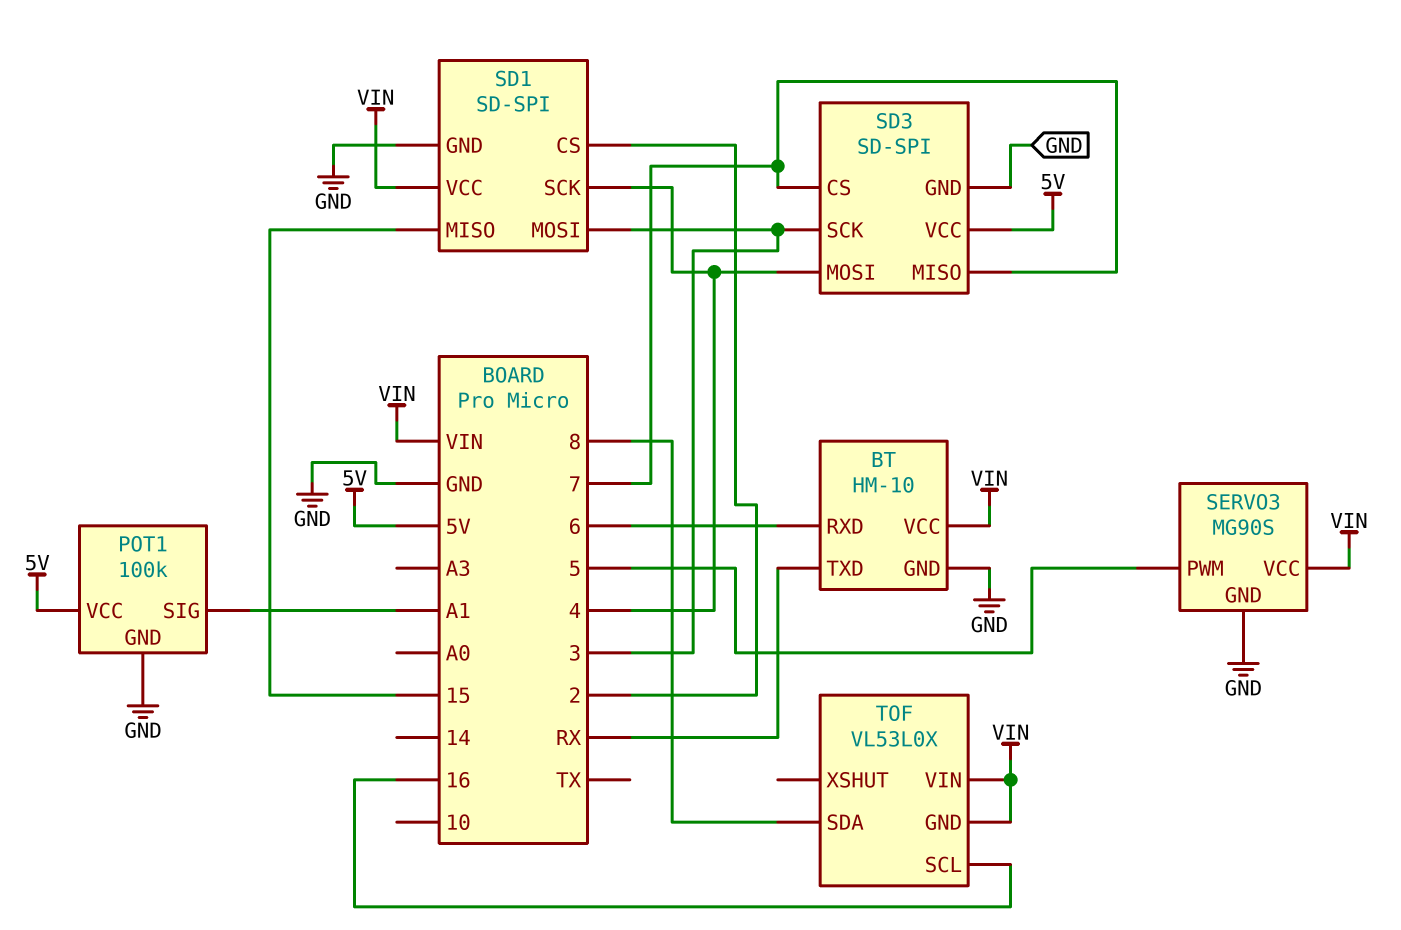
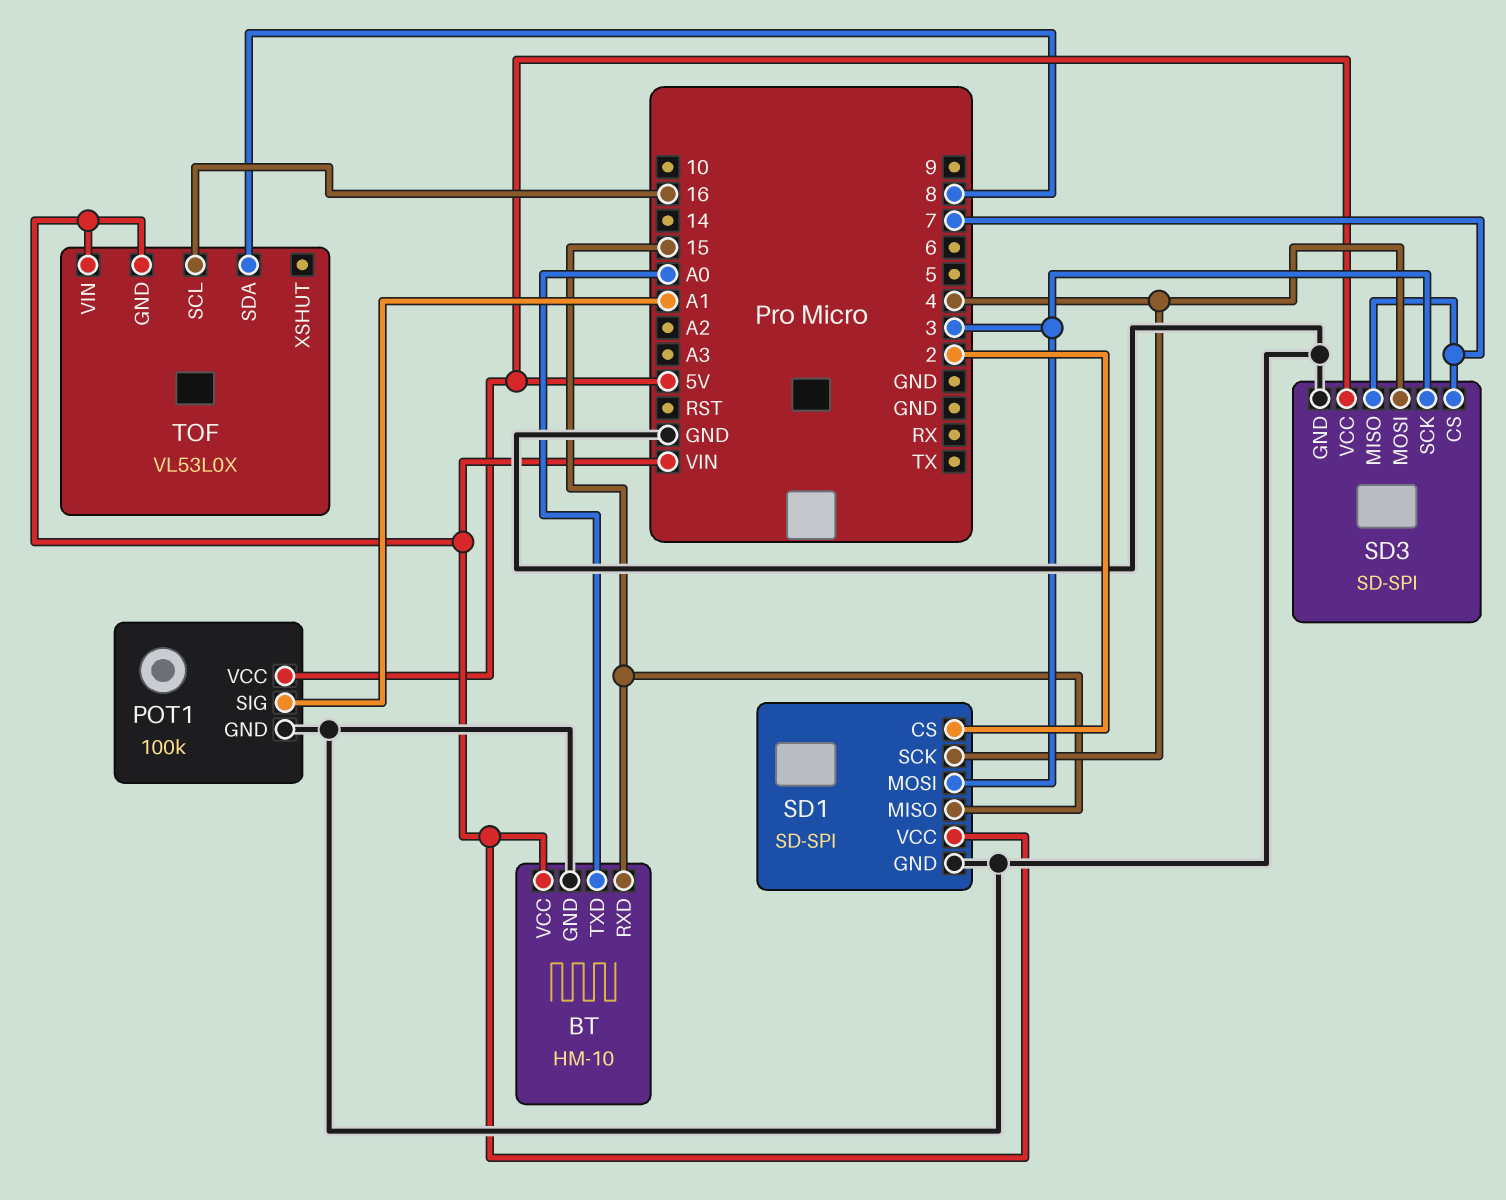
BT pin RXD: 6 -> 15
BT pin TXD: RX -> A0
SERVO3: MG90S -> none
SERVO3 pin GND: GND -> none
SERVO3 pin PWM: 5 -> none
SERVO3 pin VCC: VIN -> none

